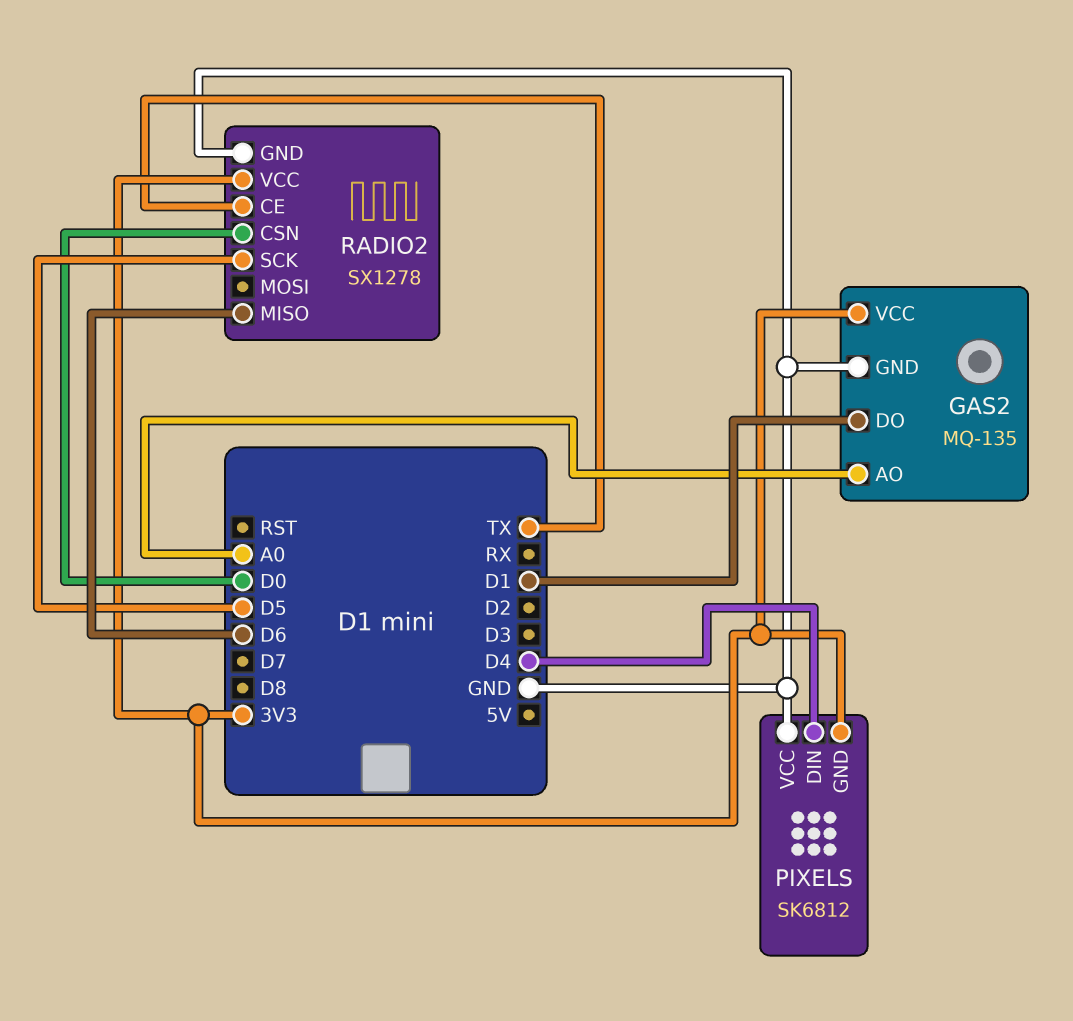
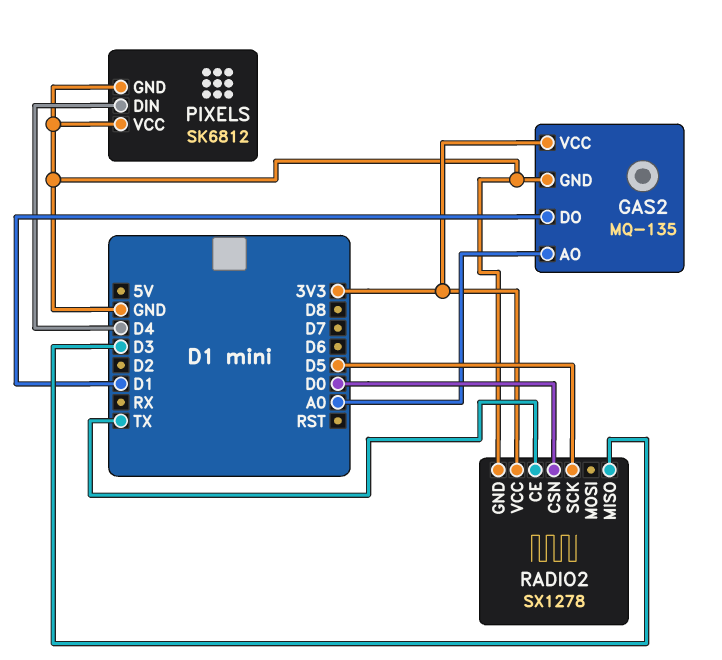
PIXELS pin GND: 3V3 -> GND
RADIO2 pin MISO: D6 -> D3

